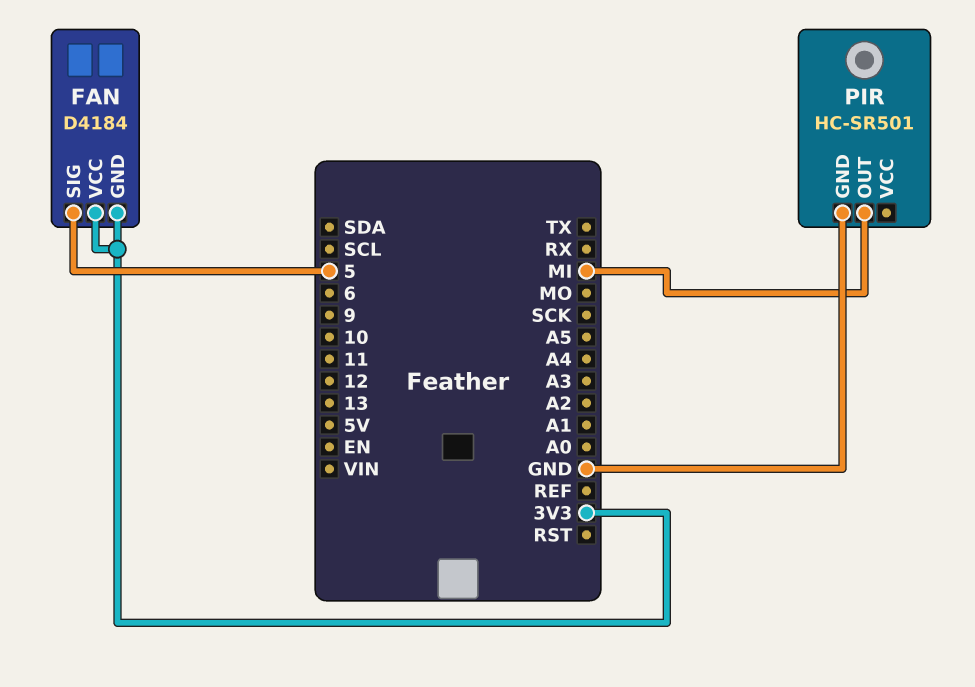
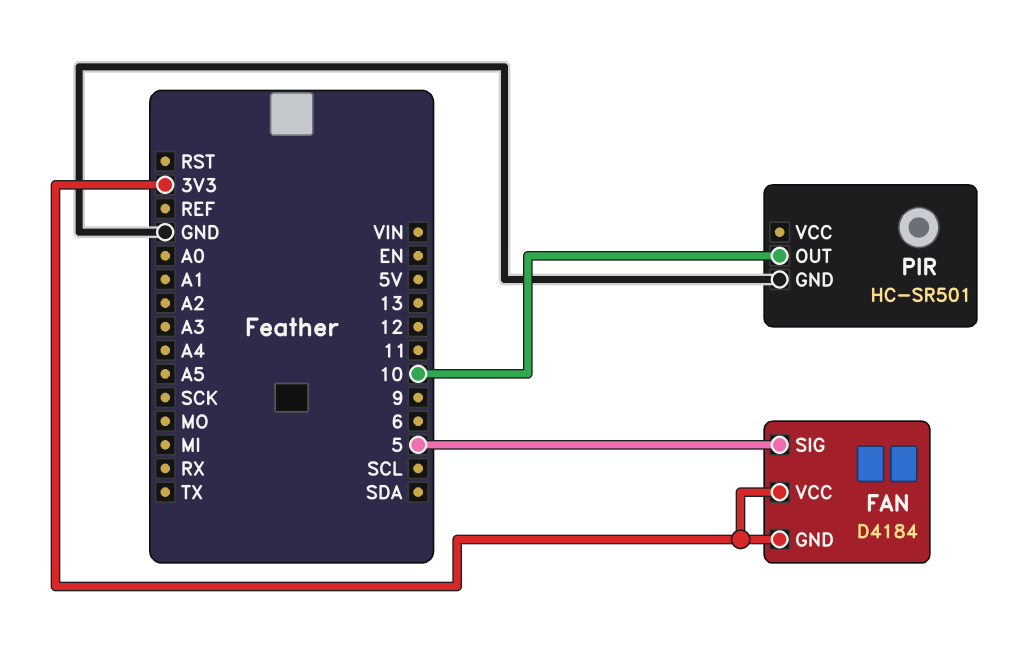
PIR pin OUT: MI -> 10

